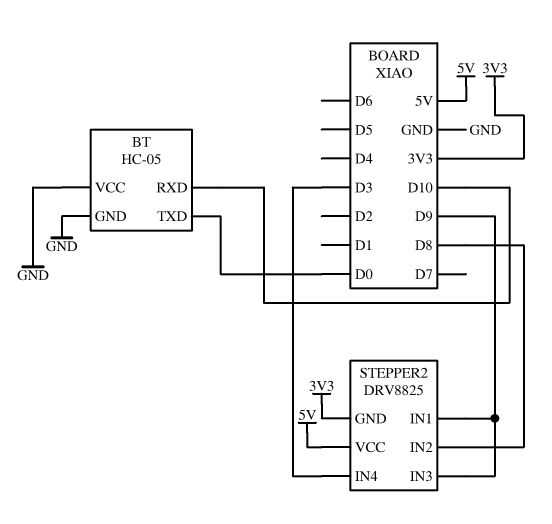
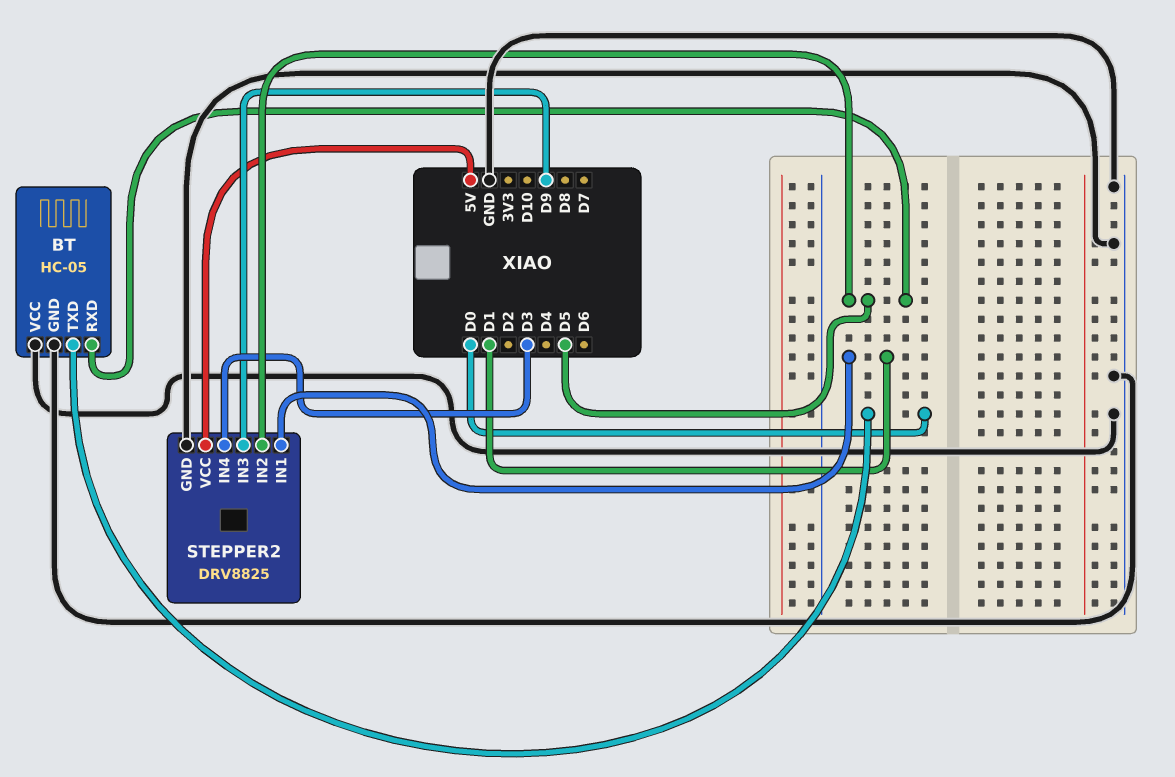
BT pin RXD: D10 -> D5
STEPPER2 pin GND: 3V3 -> GND
STEPPER2 pin IN1: D9 -> D1
STEPPER2 pin IN2: D8 -> D5

